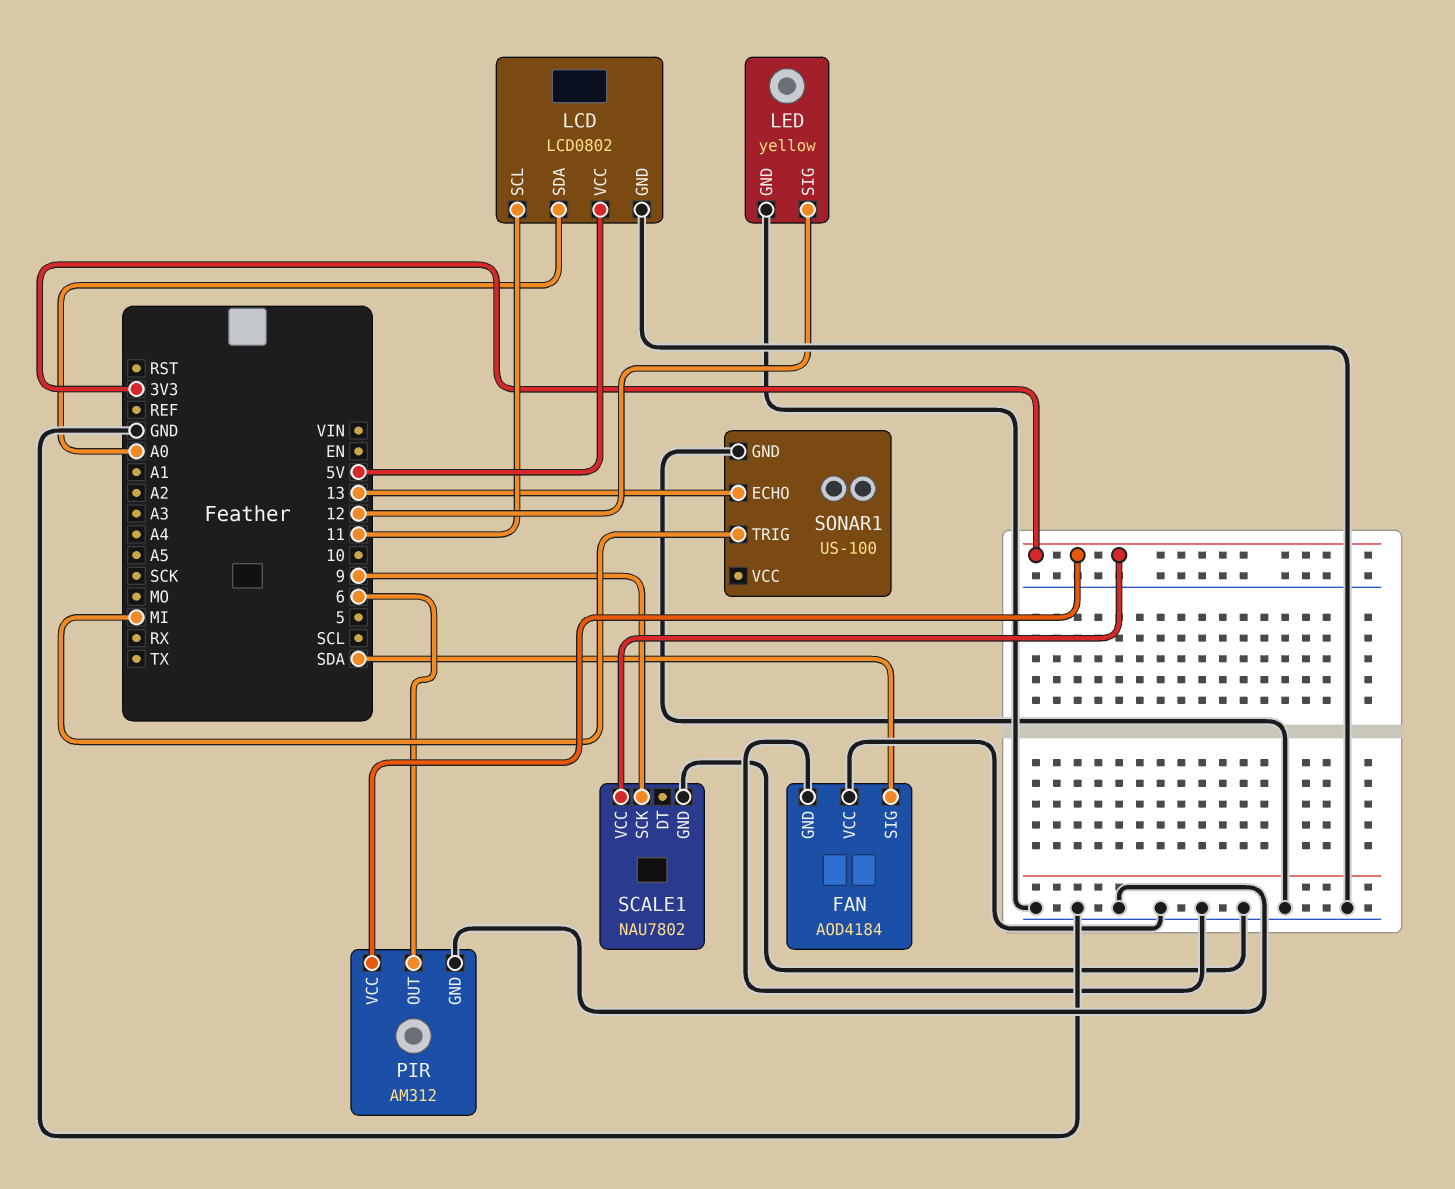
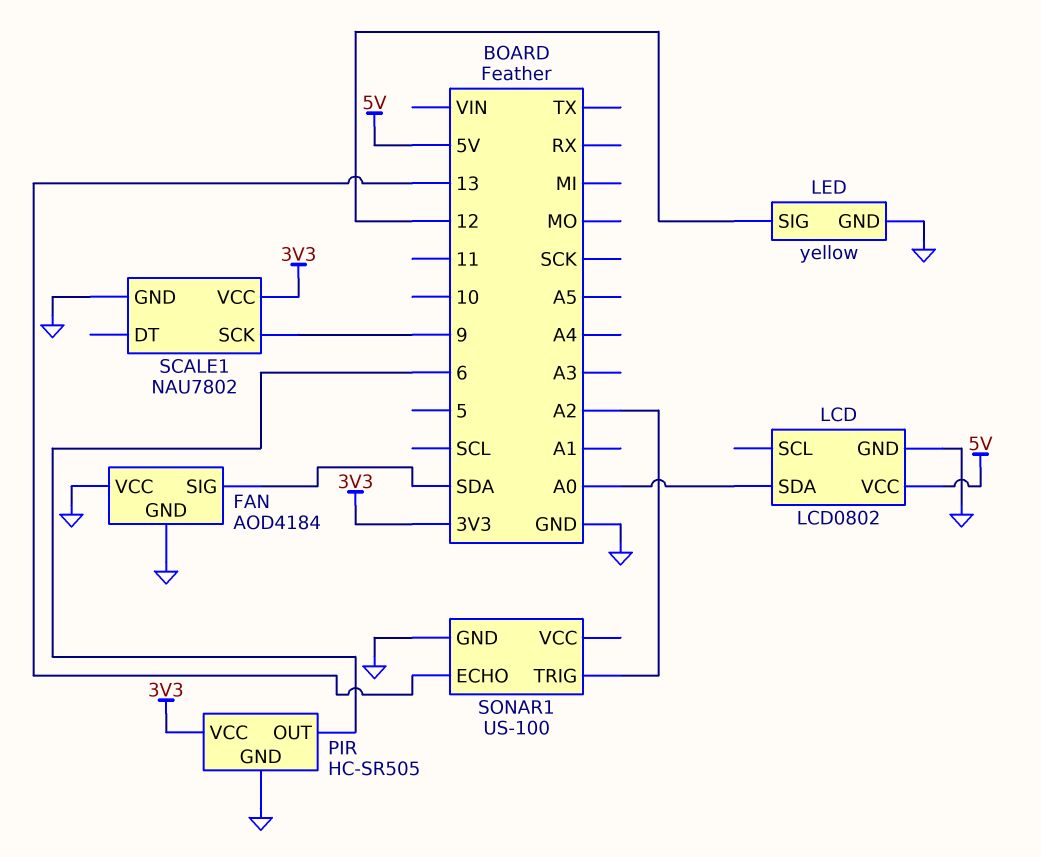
LCD pin SCL: 11 -> none
PIR: AM312 -> HC-SR505
SONAR1 pin TRIG: MI -> A2

